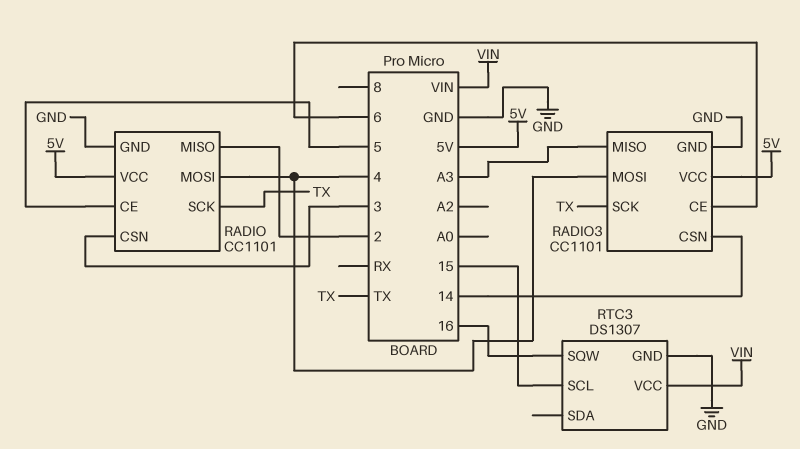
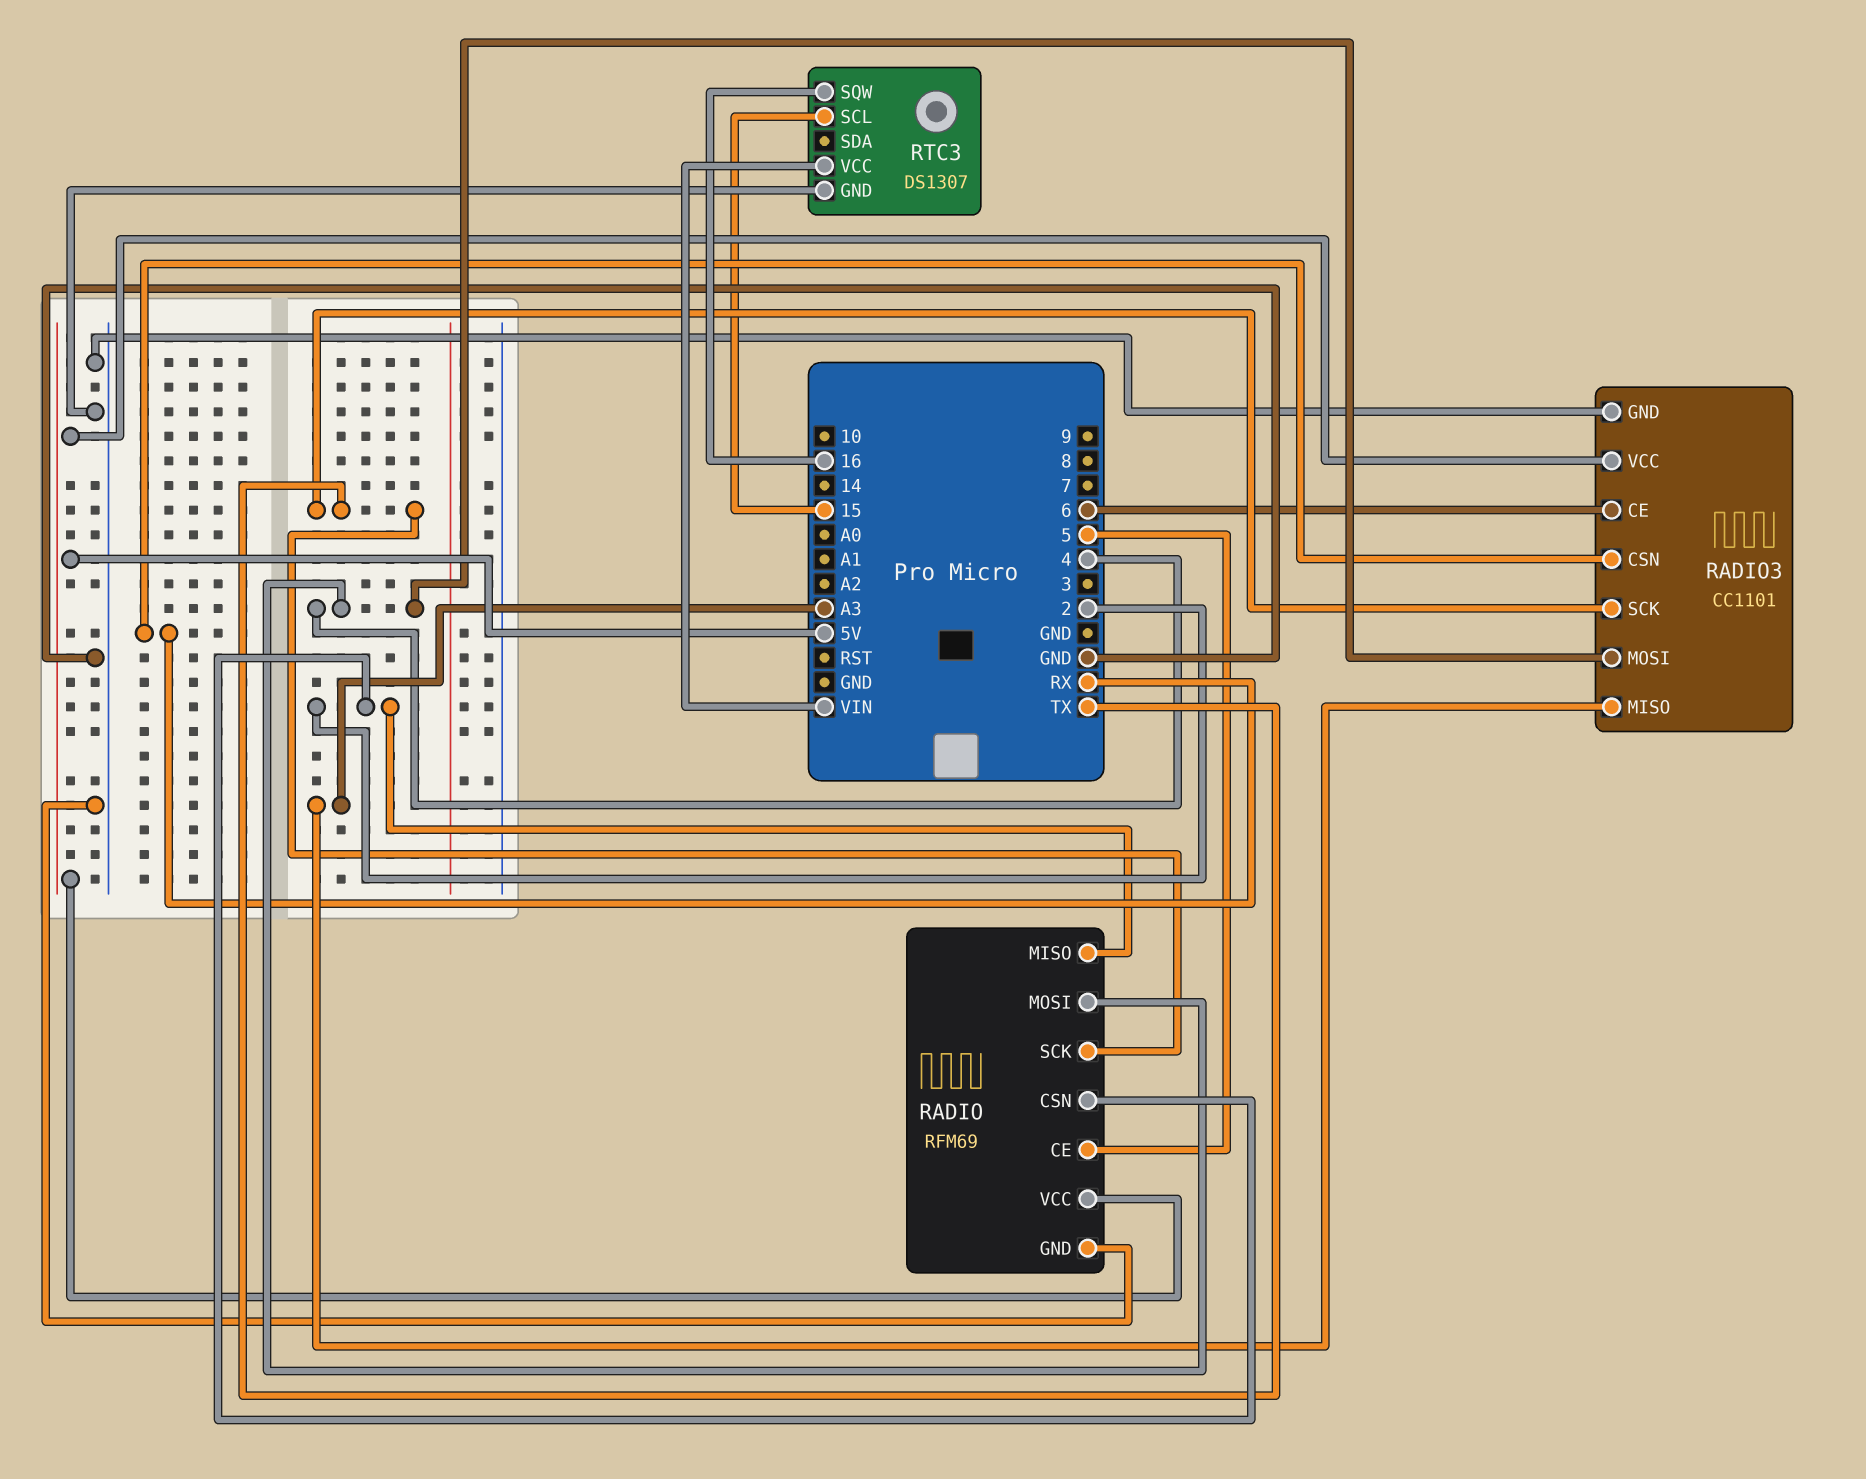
RADIO: CC1101 -> RFM69
RADIO pin CSN: 3 -> 2
RADIO3 pin CSN: 14 -> RX

